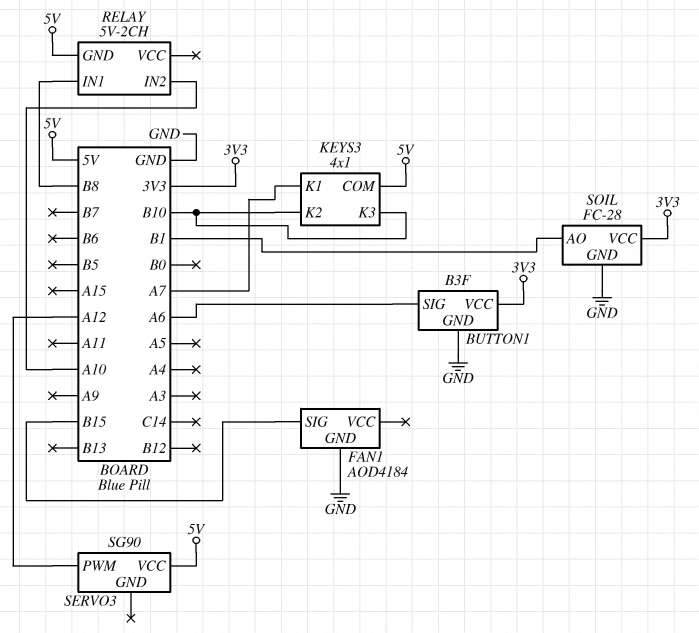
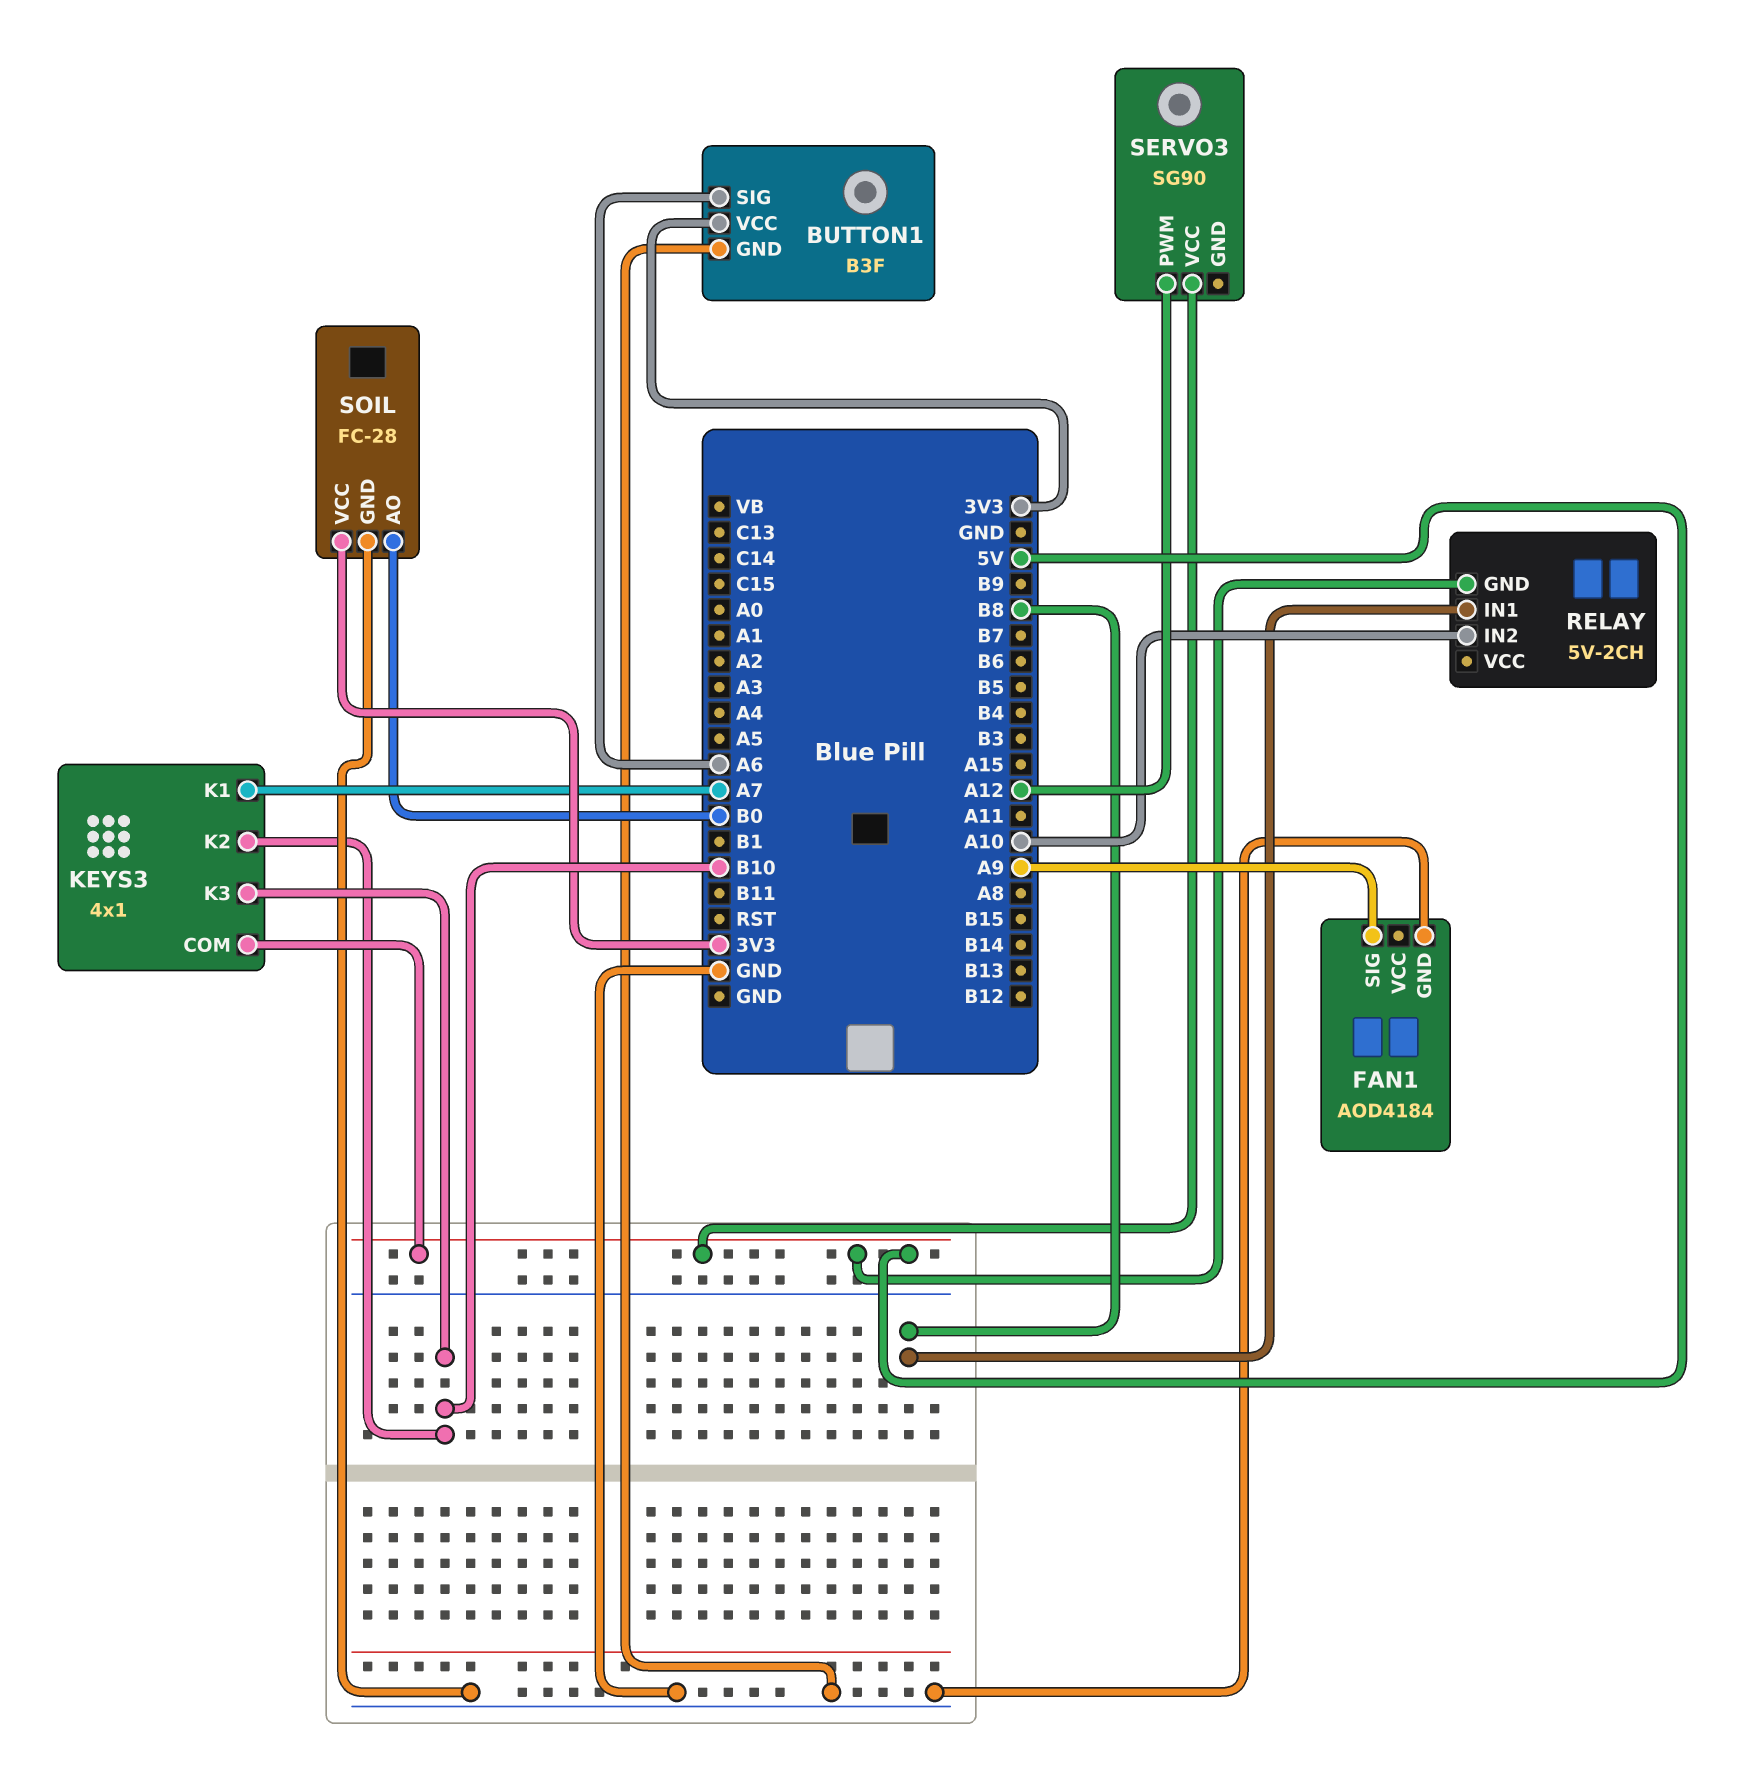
FAN1 pin SIG: B15 -> A9
SOIL pin AO: B1 -> B0

